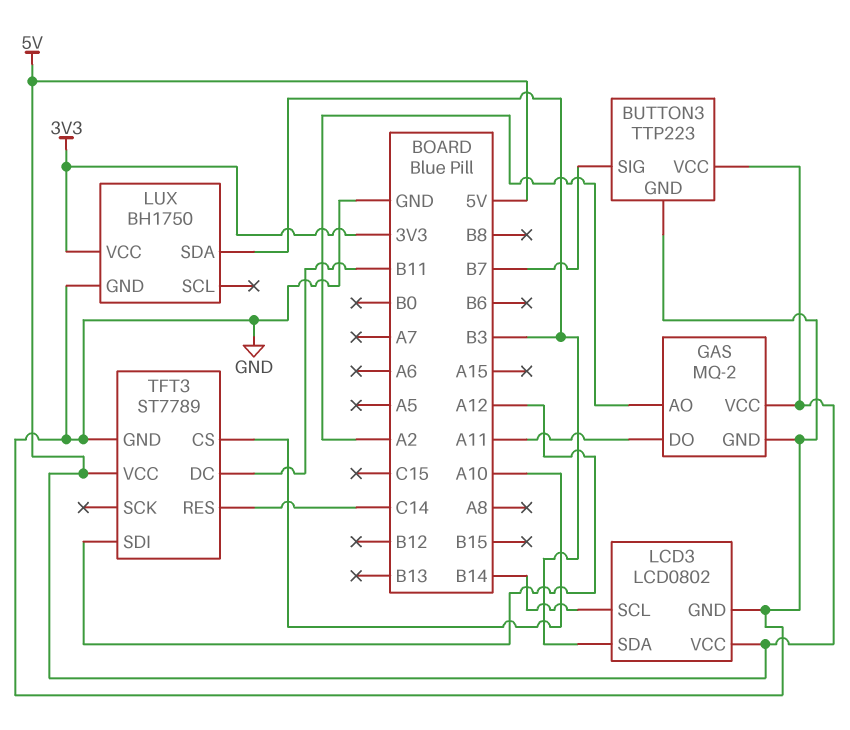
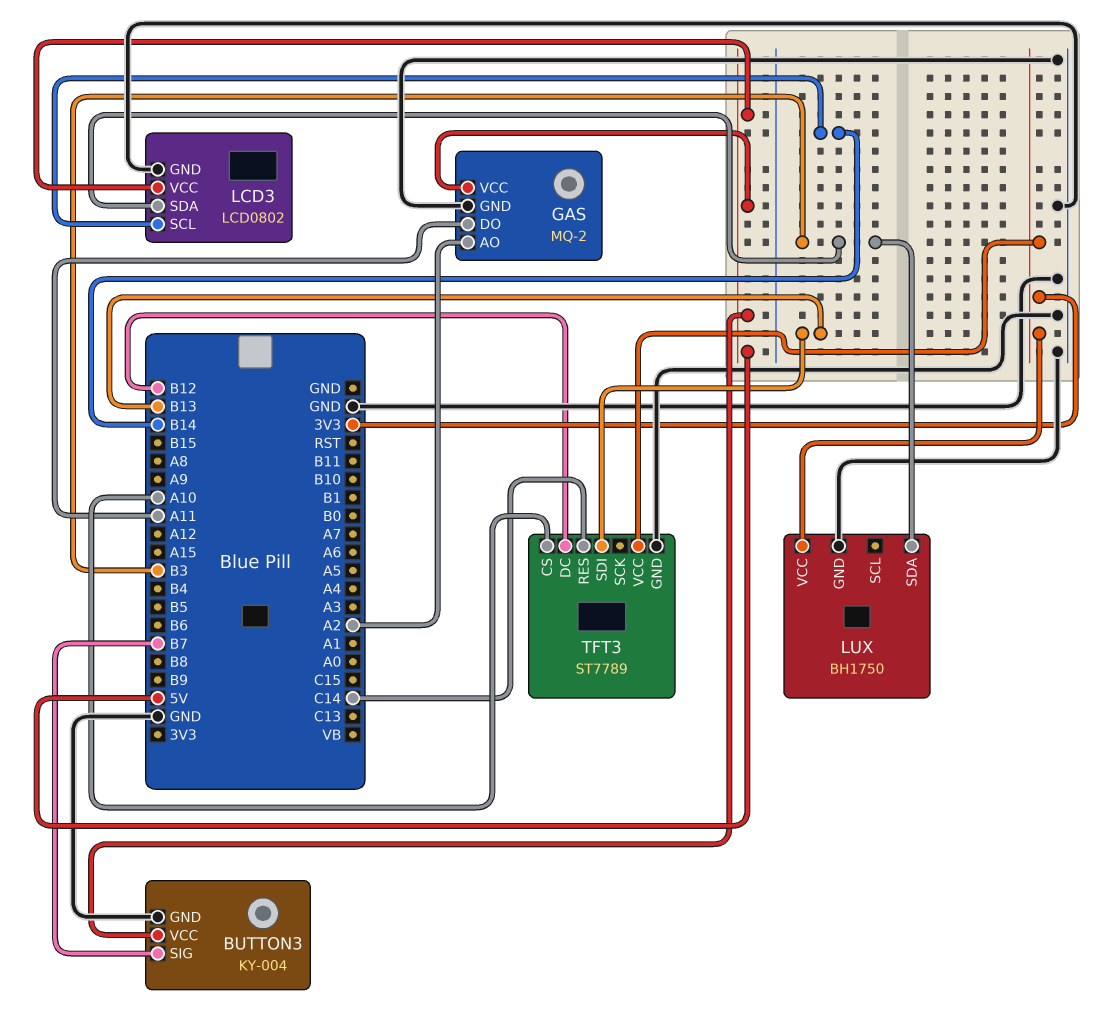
BUTTON3: TTP223 -> KY-004
TFT3 pin DC: B11 -> B12
TFT3 pin SDI: A12 -> B13
TFT3 pin VCC: 5V -> 3V3

